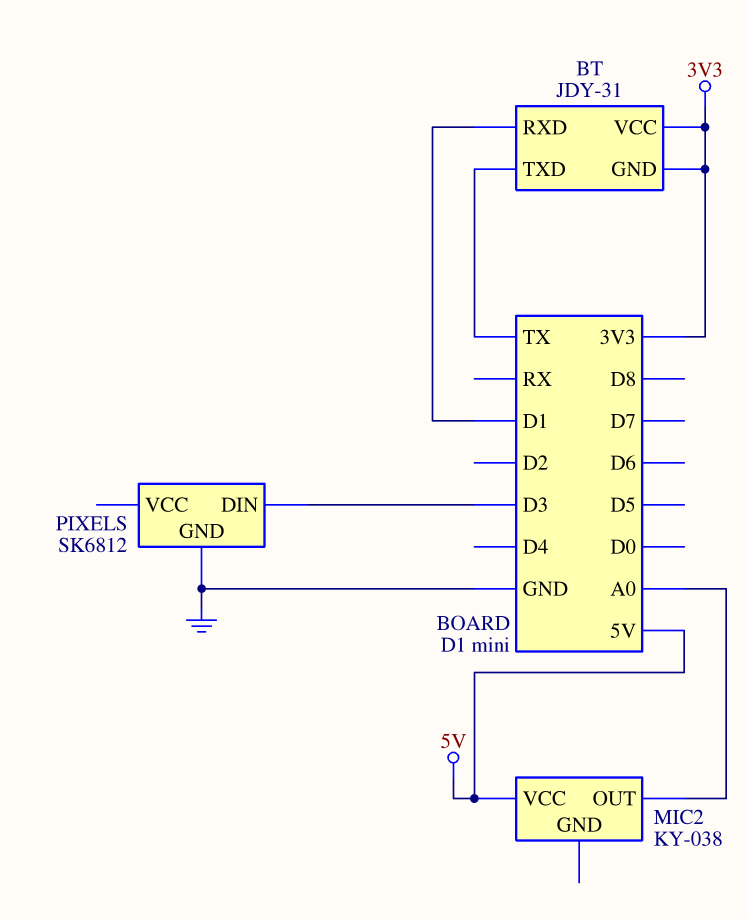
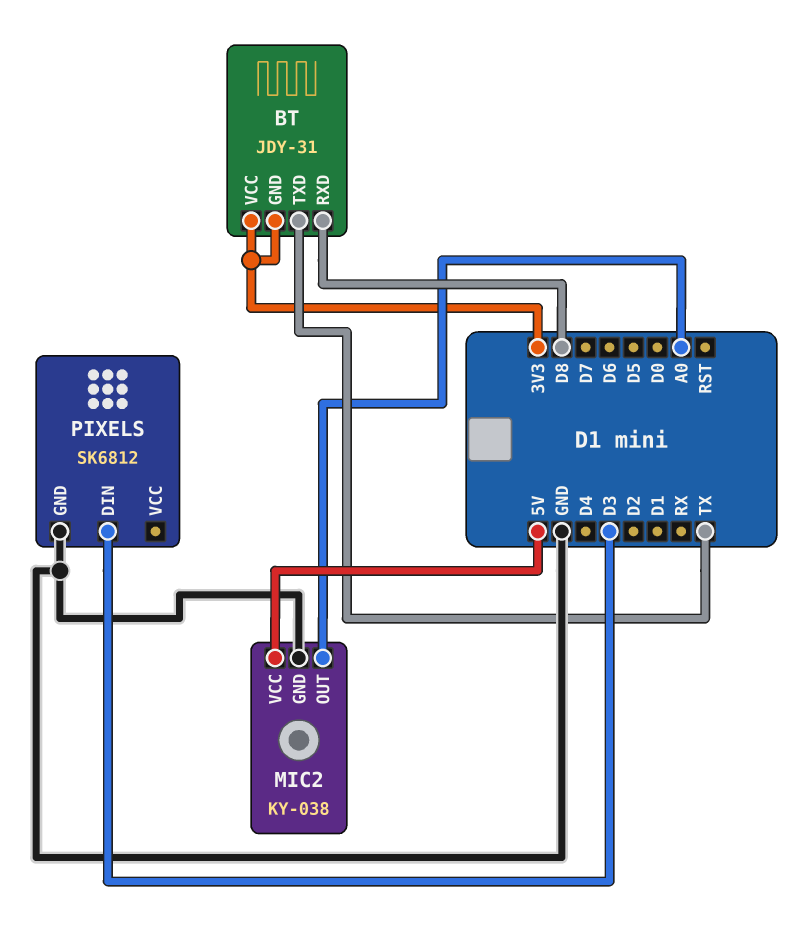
BT pin RXD: D1 -> D8
MIC2 pin GND: none -> GND

